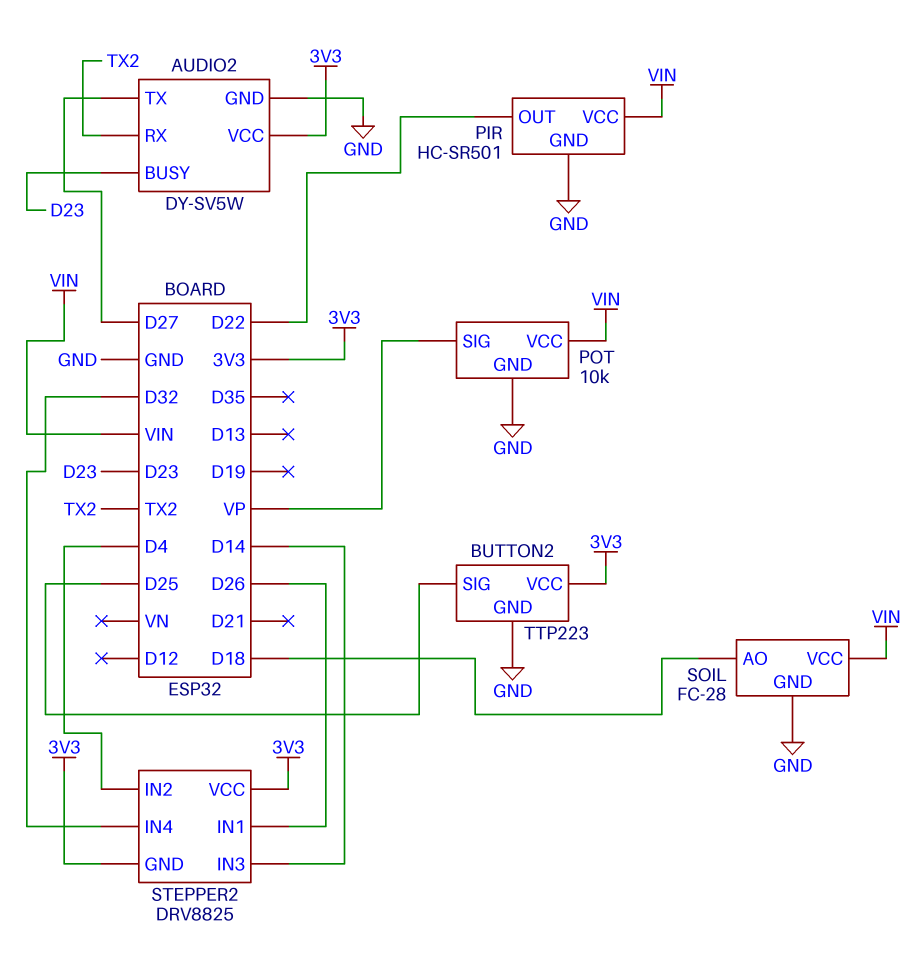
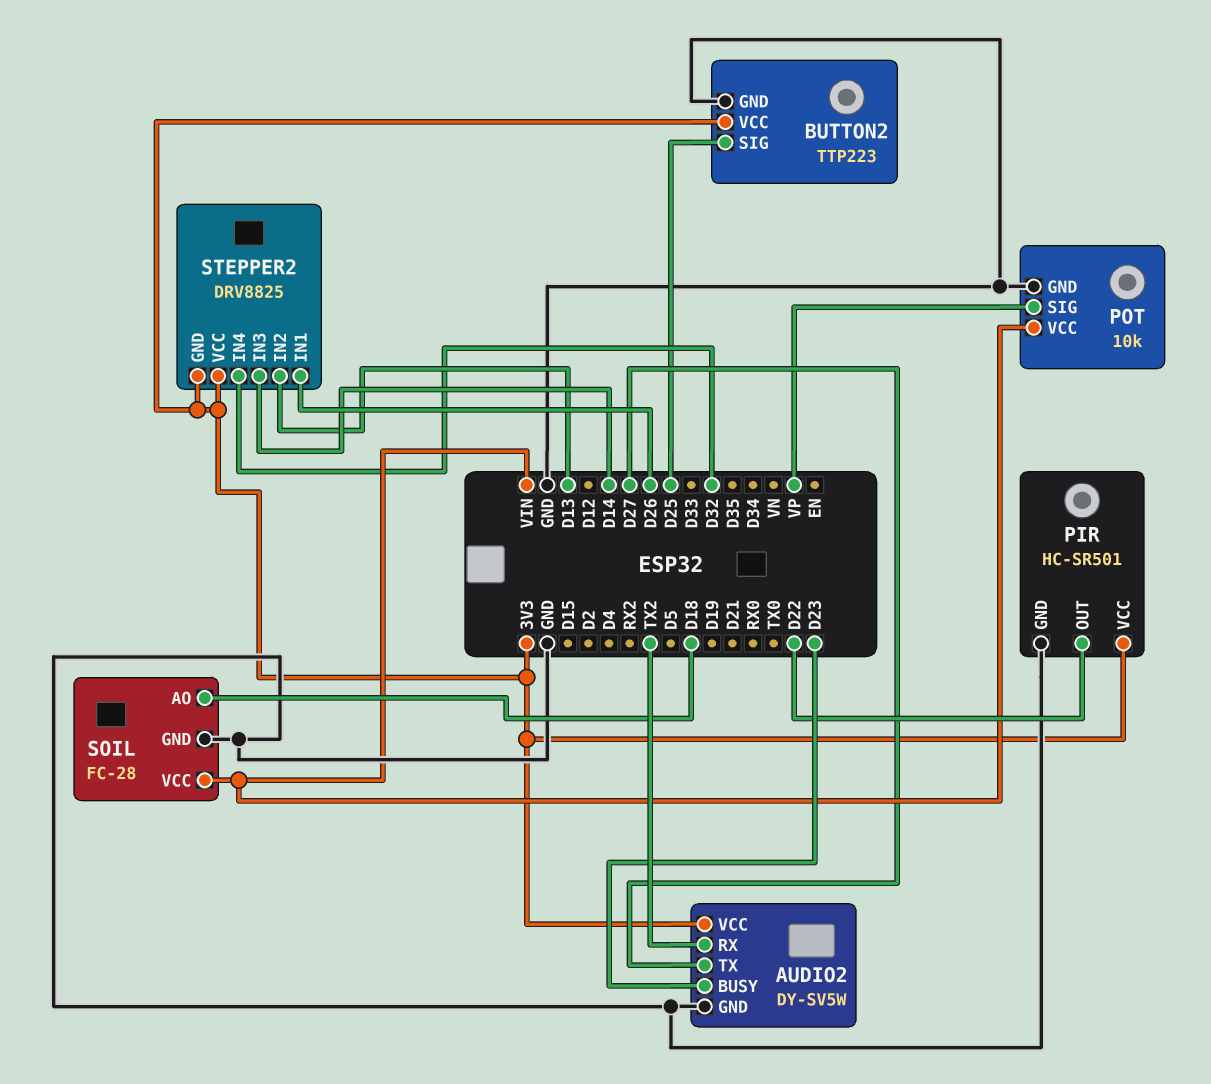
PIR pin VCC: VIN -> 3V3
STEPPER2 pin IN2: D4 -> D13

